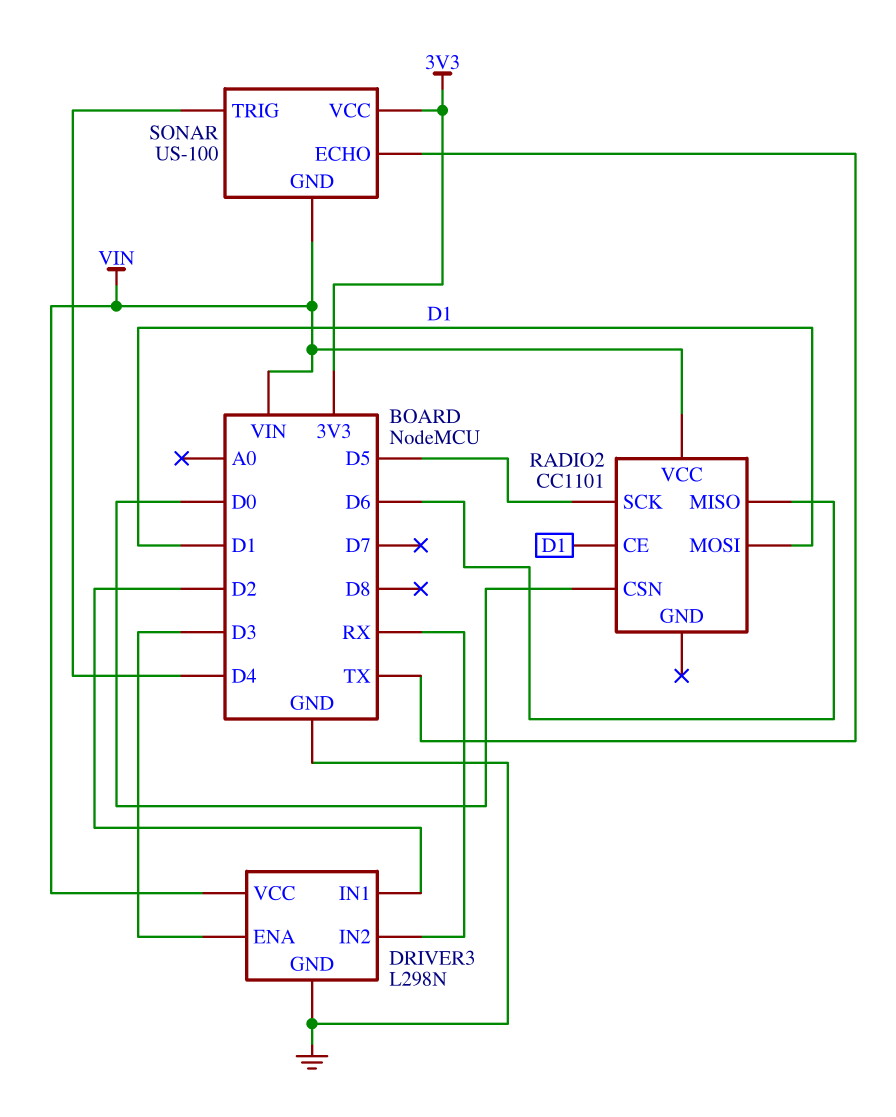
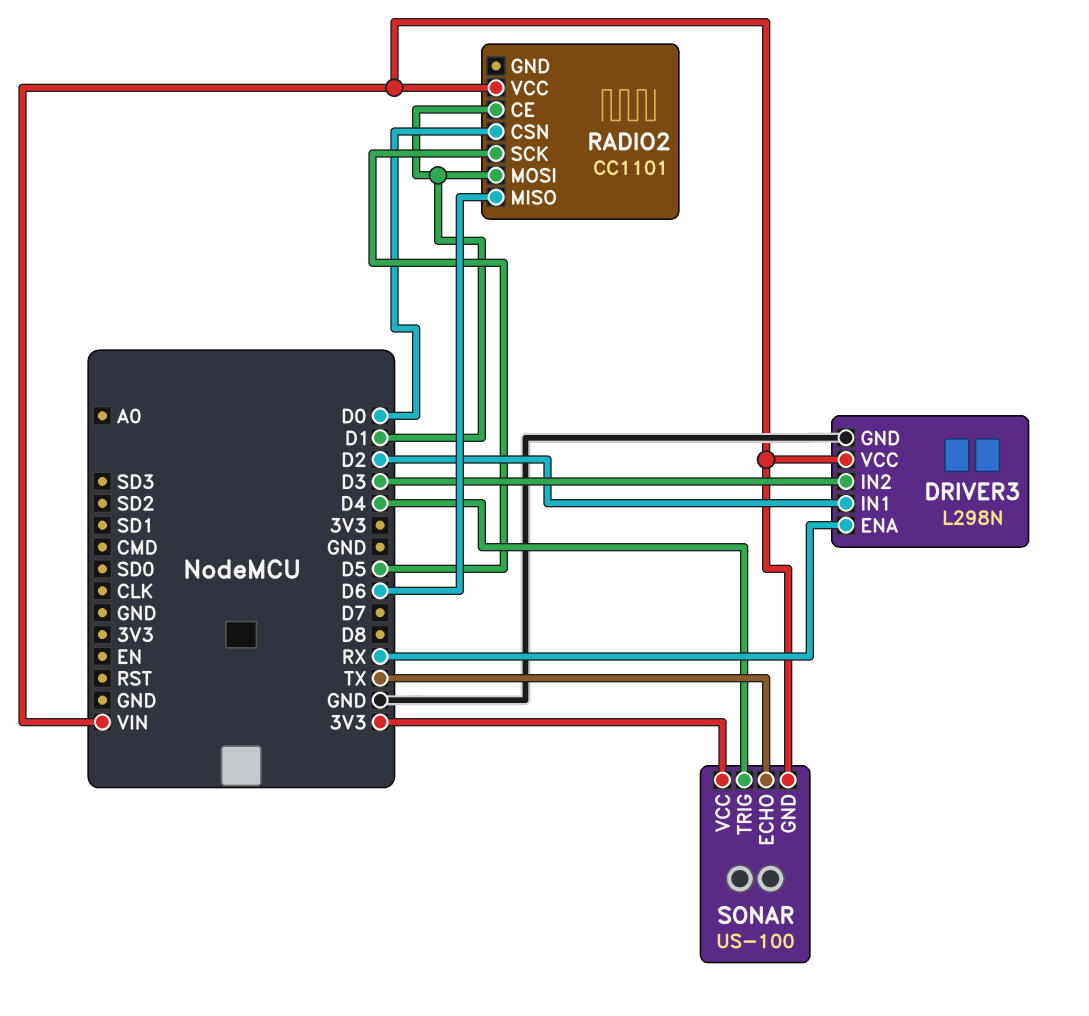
DRIVER3 pin ENA: D3 -> RX
DRIVER3 pin IN2: RX -> D3

